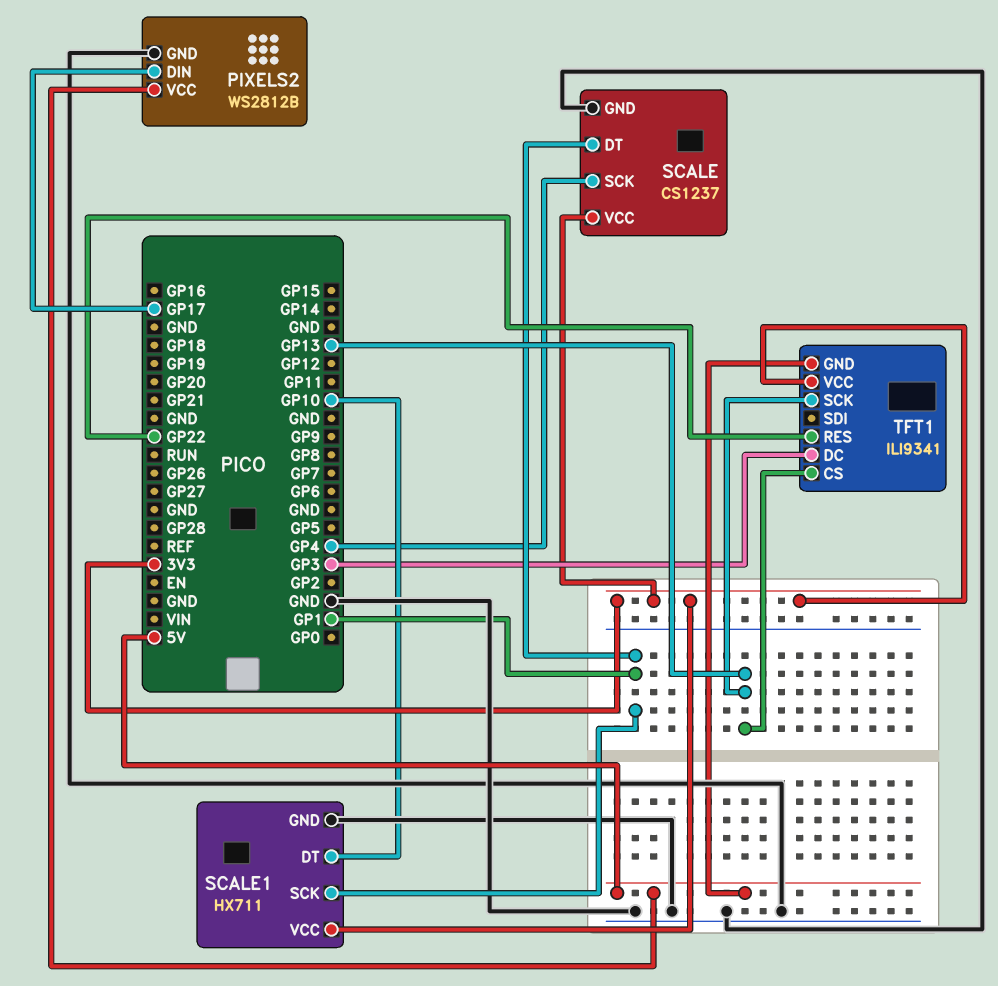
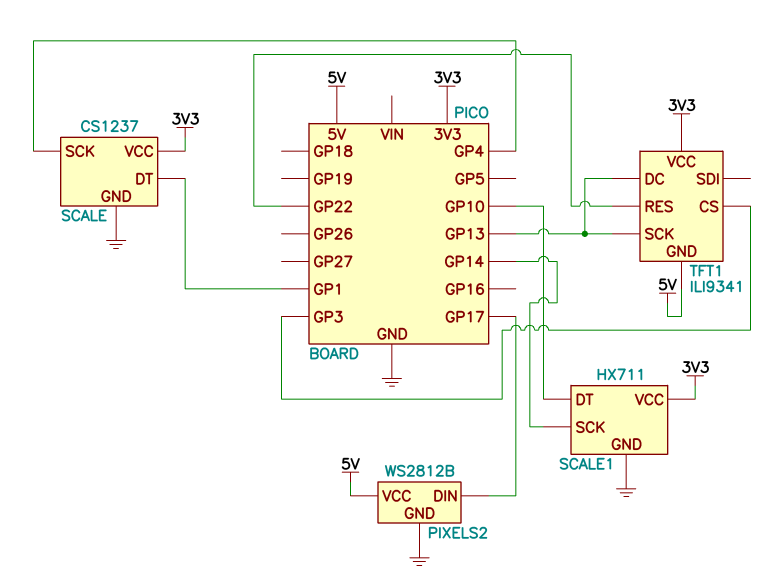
SCALE1 pin SCK: GP1 -> GP14
TFT1 pin CS: GP13 -> GP3
TFT1 pin DC: GP3 -> GP13

